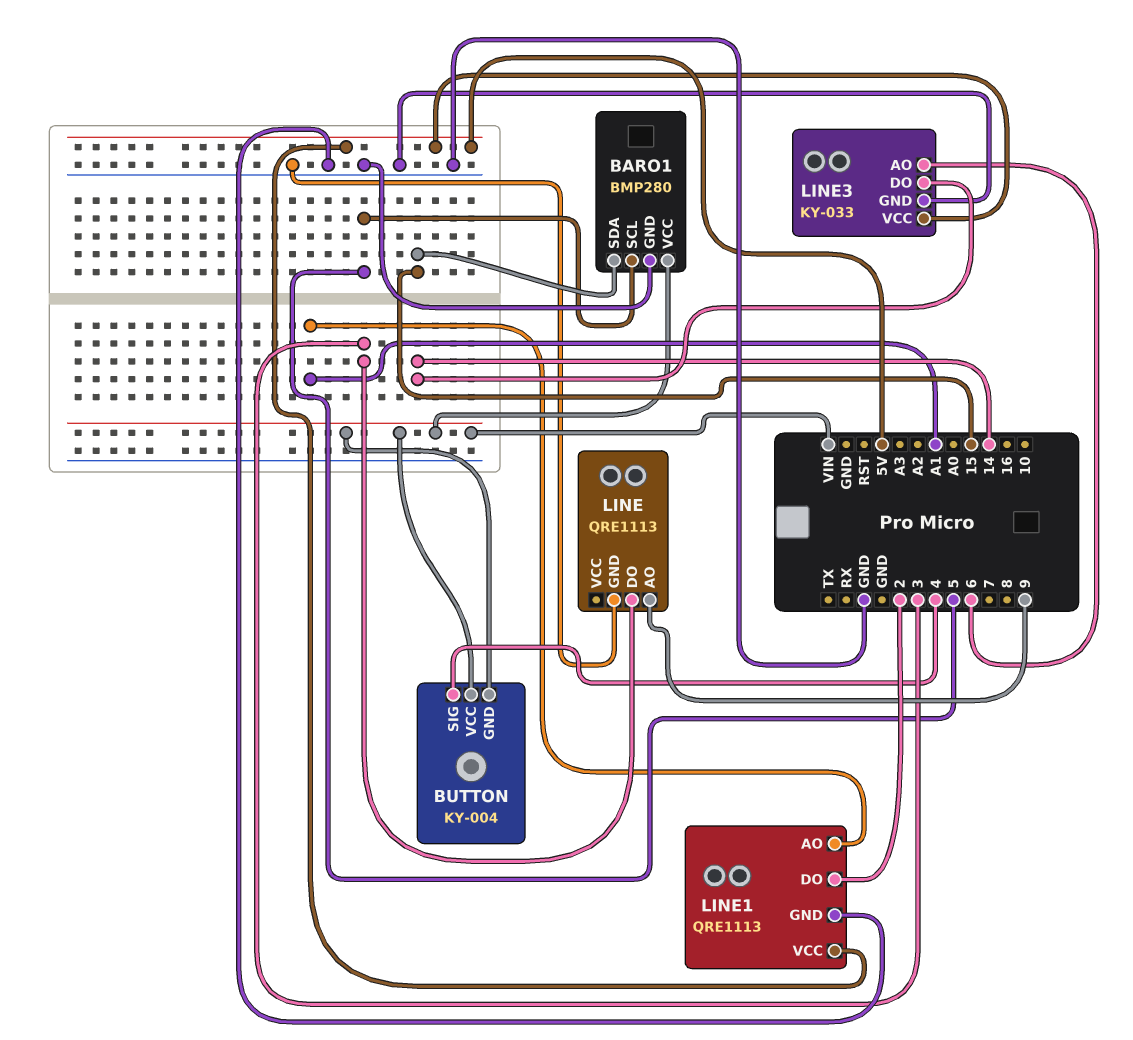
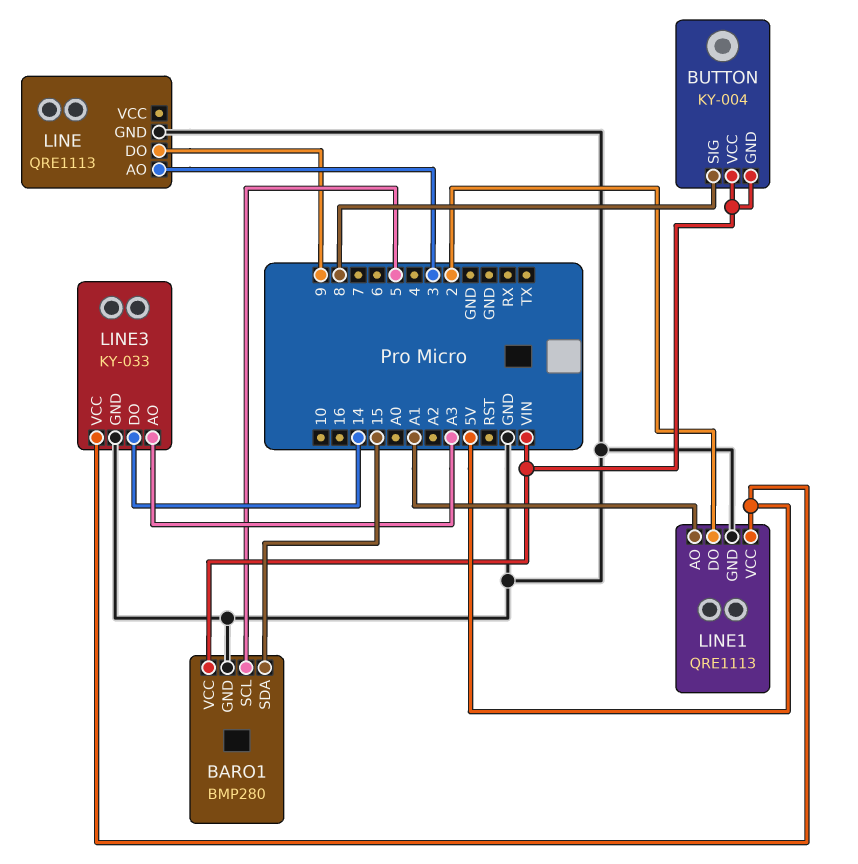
BUTTON pin SIG: 4 -> 8
LINE pin AO: 9 -> 3
LINE pin DO: 3 -> 9
LINE3 pin AO: 6 -> A3

